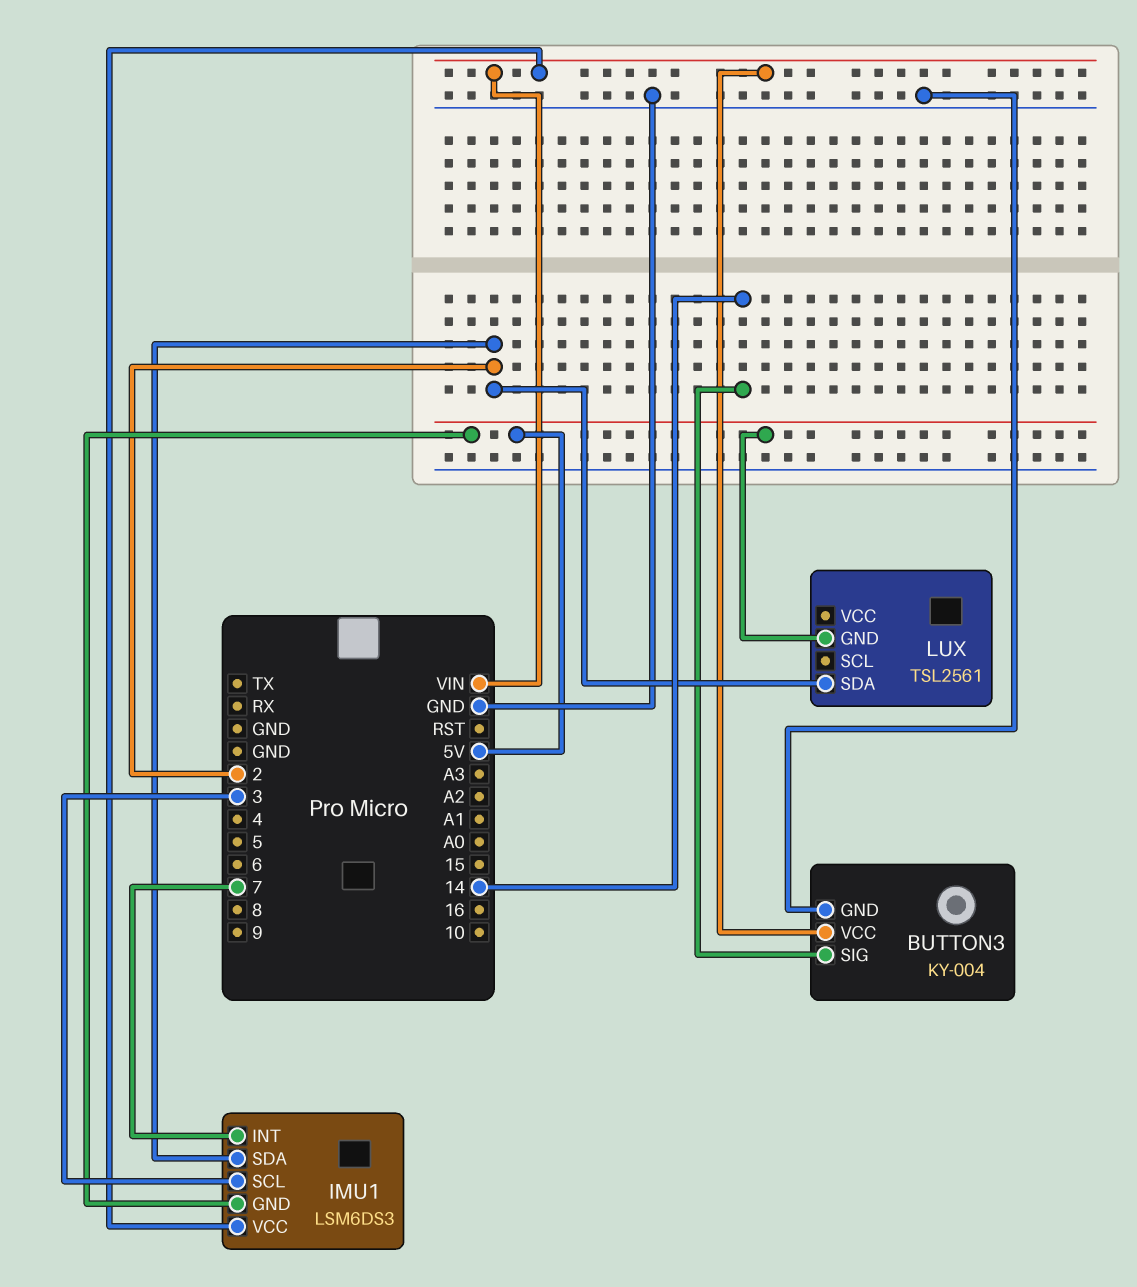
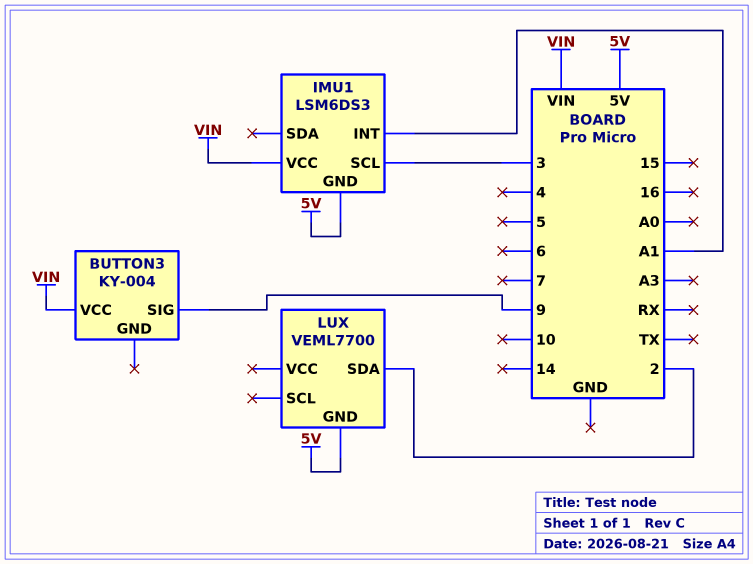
BUTTON3 pin GND: GND -> none
BUTTON3 pin SIG: 14 -> 9
IMU1 pin INT: 7 -> A1
IMU1 pin SDA: 2 -> none
LUX: TSL2561 -> VEML7700

